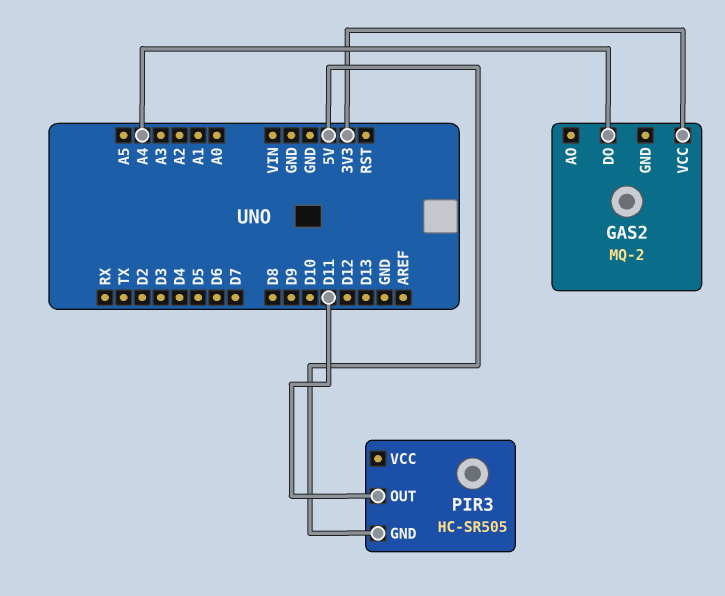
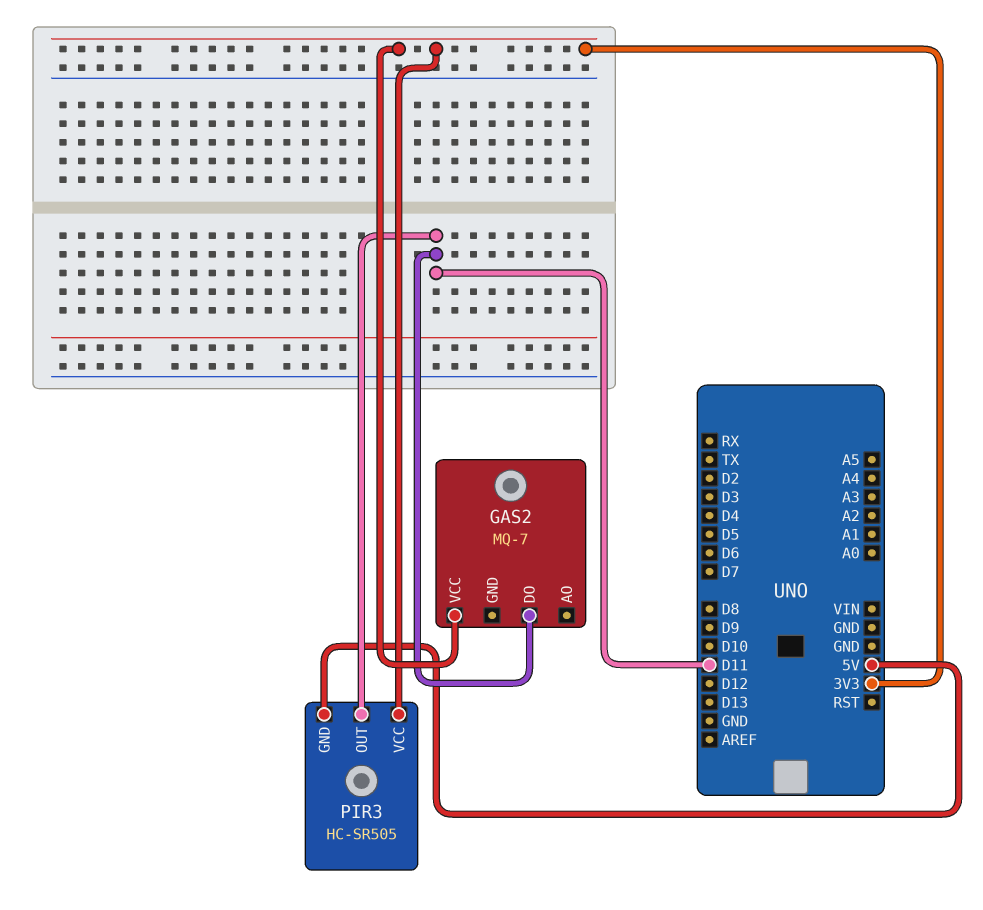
GAS2: MQ-2 -> MQ-7
GAS2 pin DO: A4 -> D11
PIR3 pin VCC: none -> 3V3

